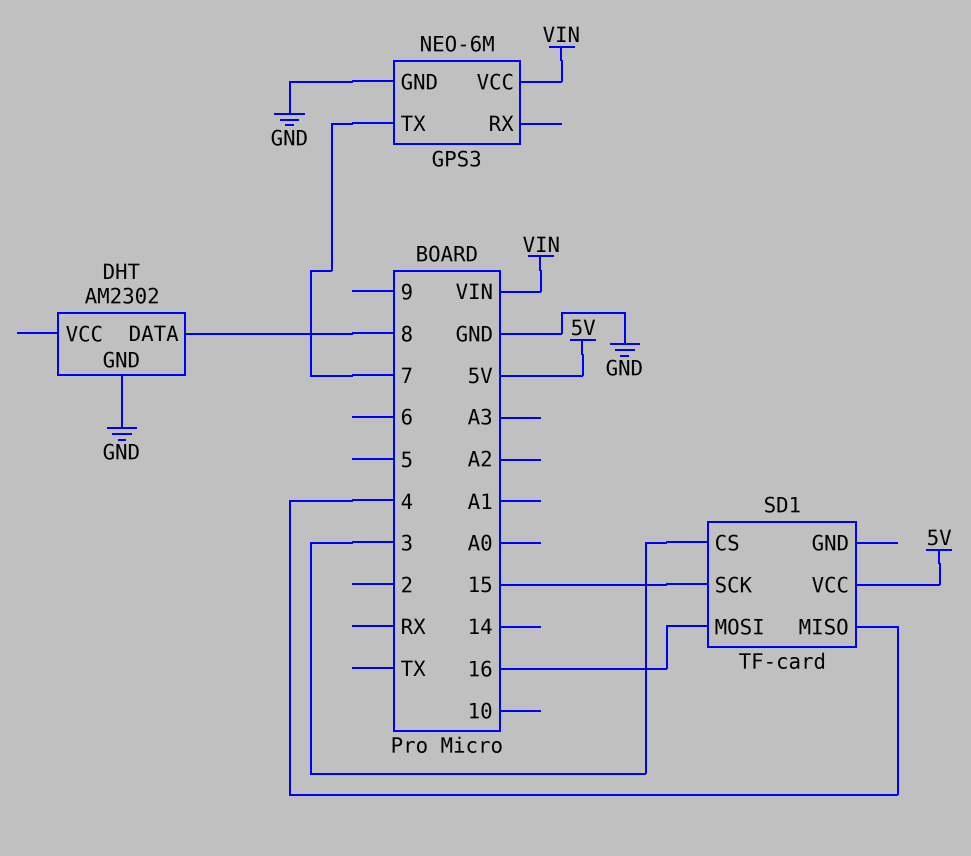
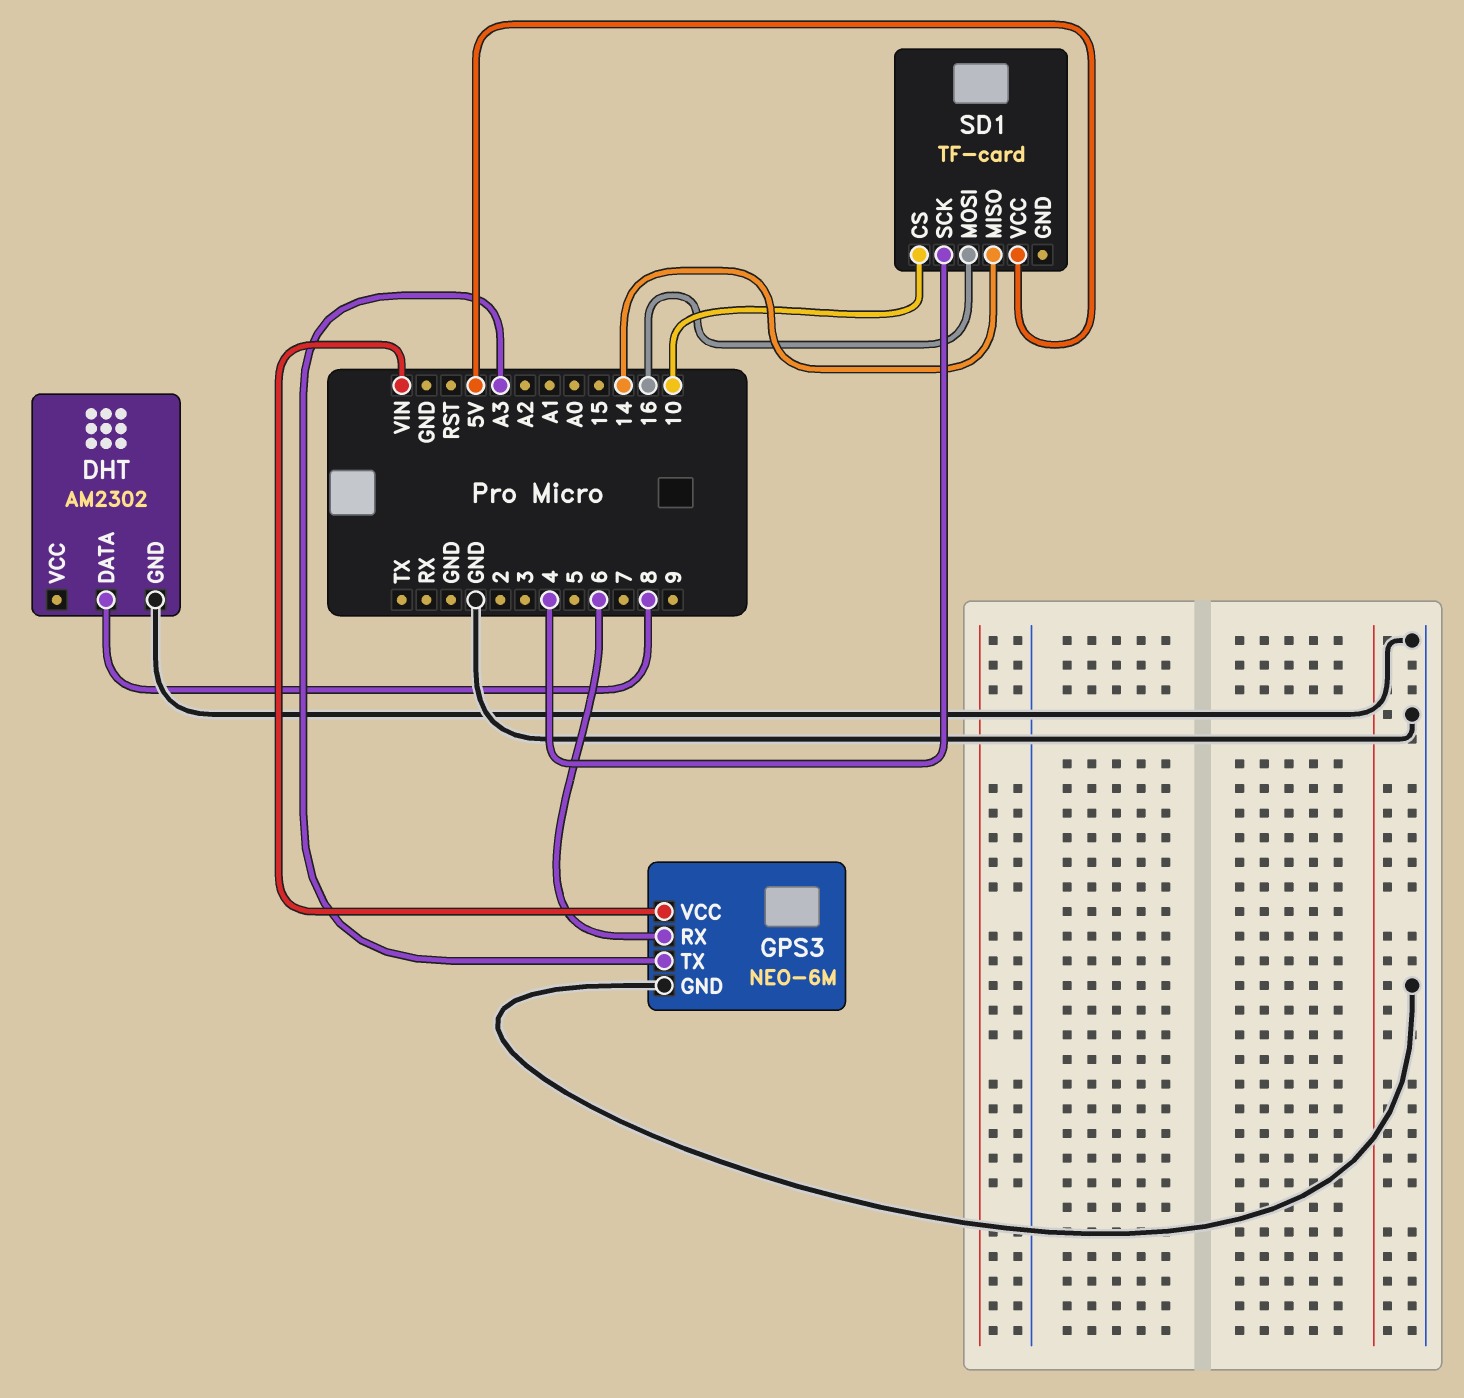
GPS3 pin RX: none -> 6
GPS3 pin TX: 7 -> A3
SD1 pin CS: 3 -> 10
SD1 pin MISO: 4 -> 14
SD1 pin SCK: 15 -> 4

